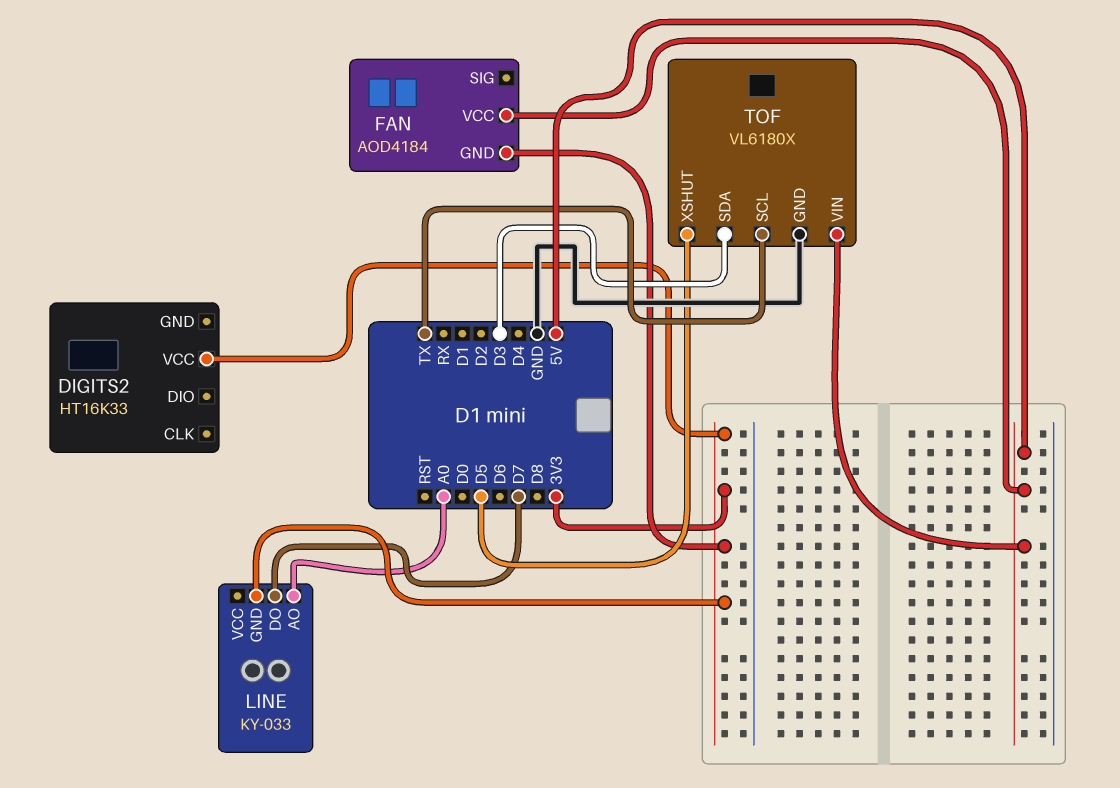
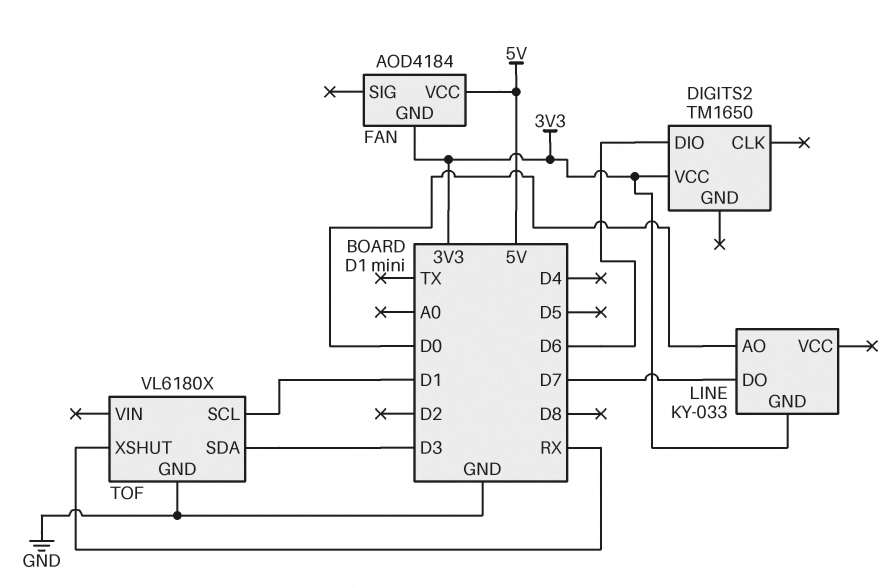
DIGITS2: HT16K33 -> TM1650
DIGITS2 pin DIO: none -> D6
LINE pin AO: A0 -> D0
TOF pin SCL: TX -> D1
TOF pin VIN: 5V -> none
TOF pin XSHUT: D5 -> RX

